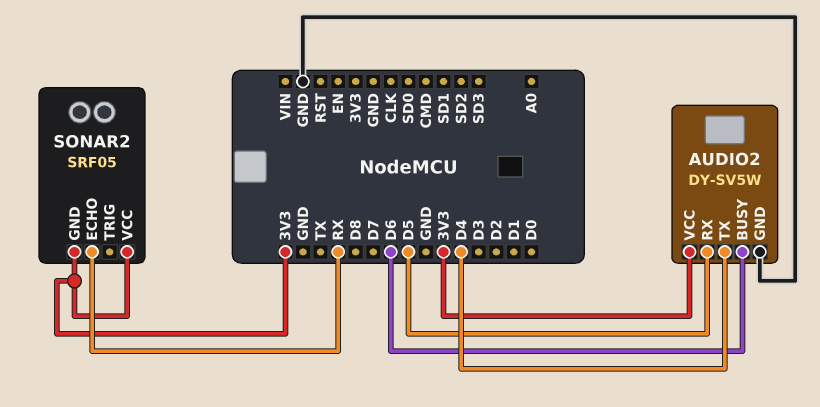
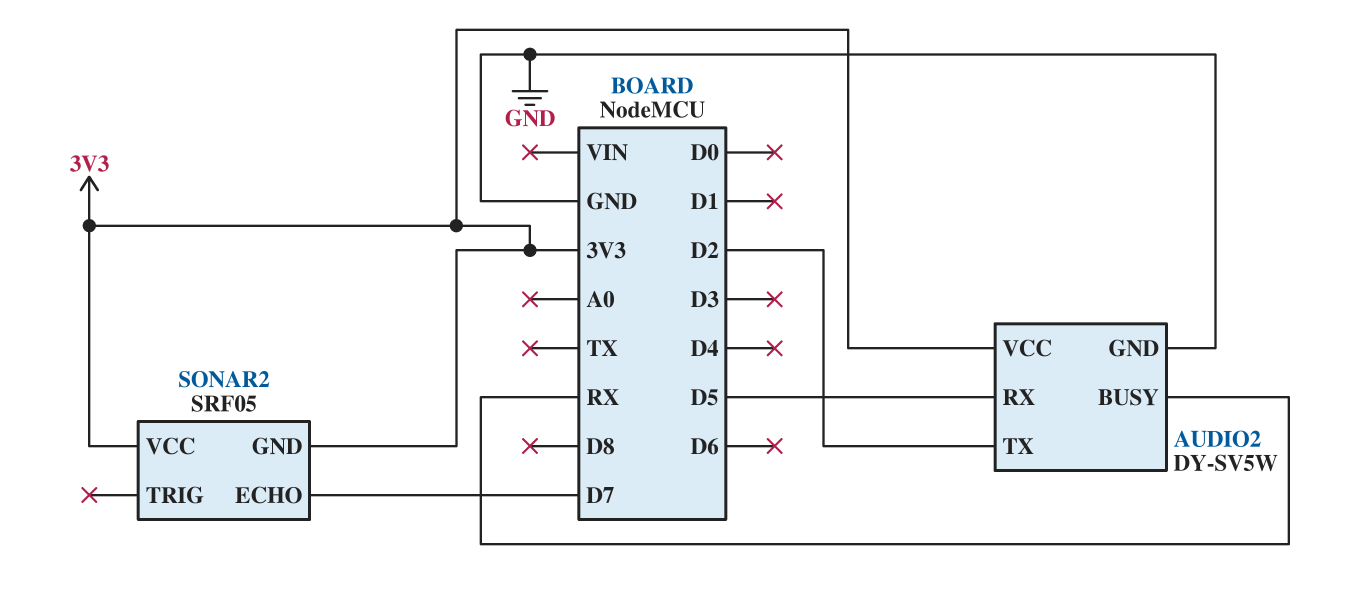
AUDIO2 pin BUSY: D6 -> RX
AUDIO2 pin TX: D4 -> D2
SONAR2 pin ECHO: RX -> D7

